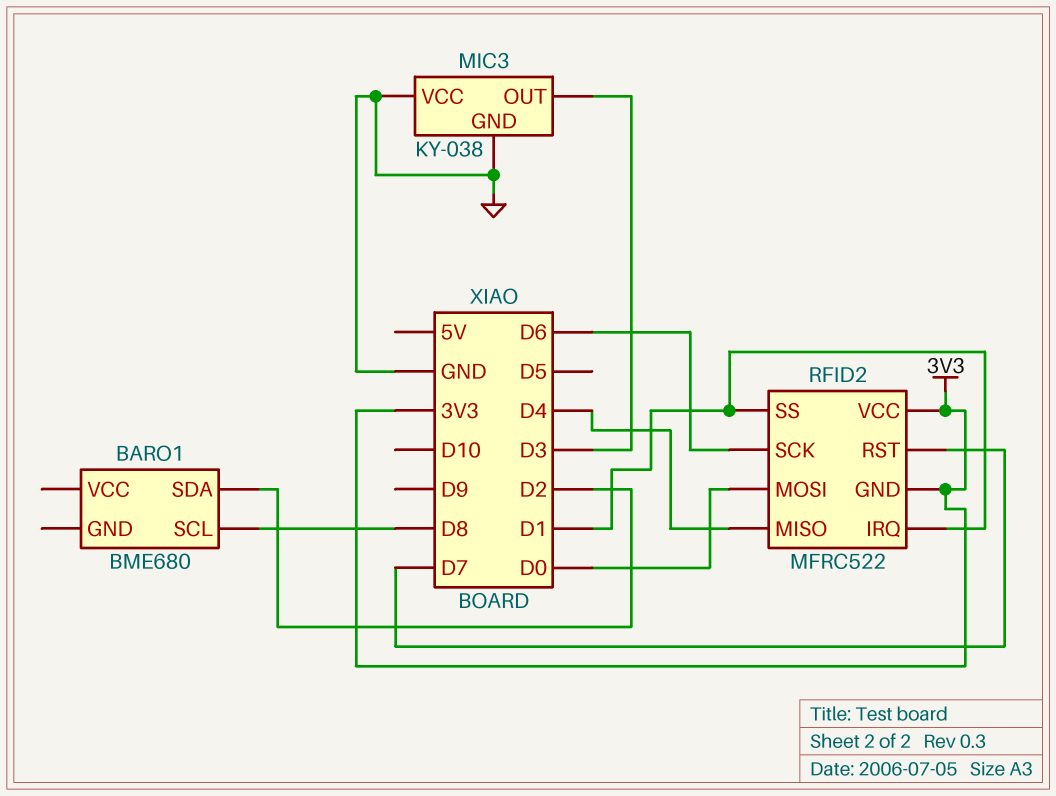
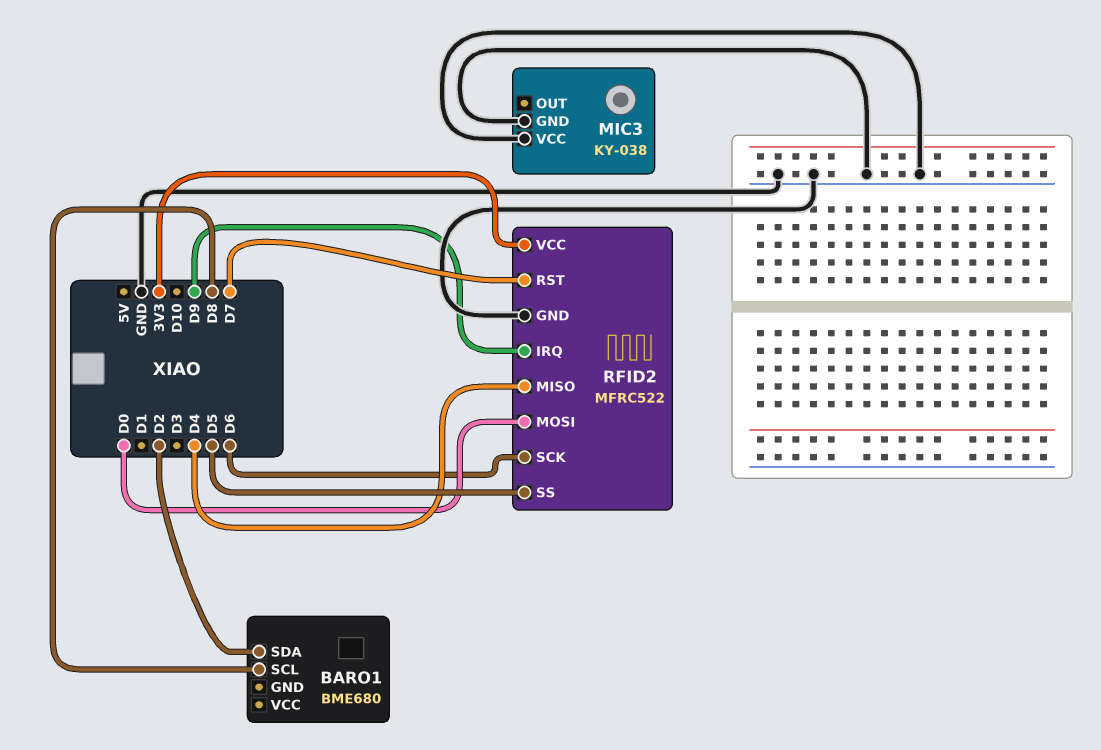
MIC3 pin OUT: D3 -> none
RFID2 pin GND: 3V3 -> GND
RFID2 pin IRQ: D1 -> D9
RFID2 pin SS: D1 -> D5

